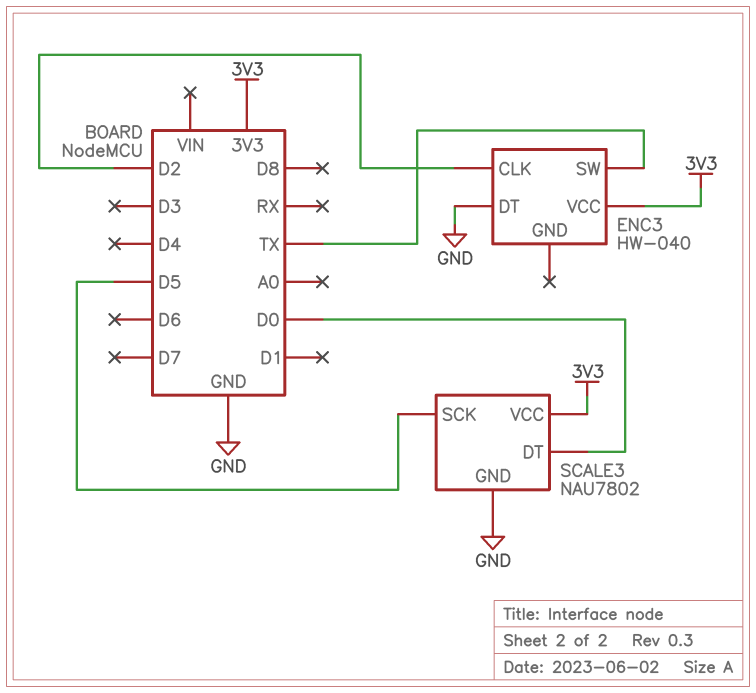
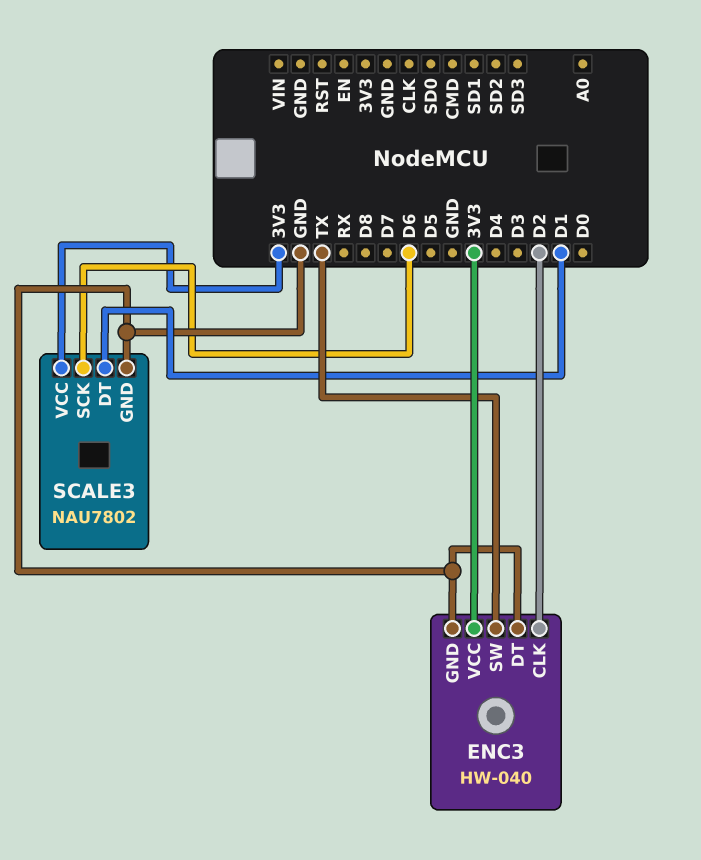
ENC3 pin GND: none -> GND
SCALE3 pin DT: D0 -> D1
SCALE3 pin SCK: D5 -> D6

